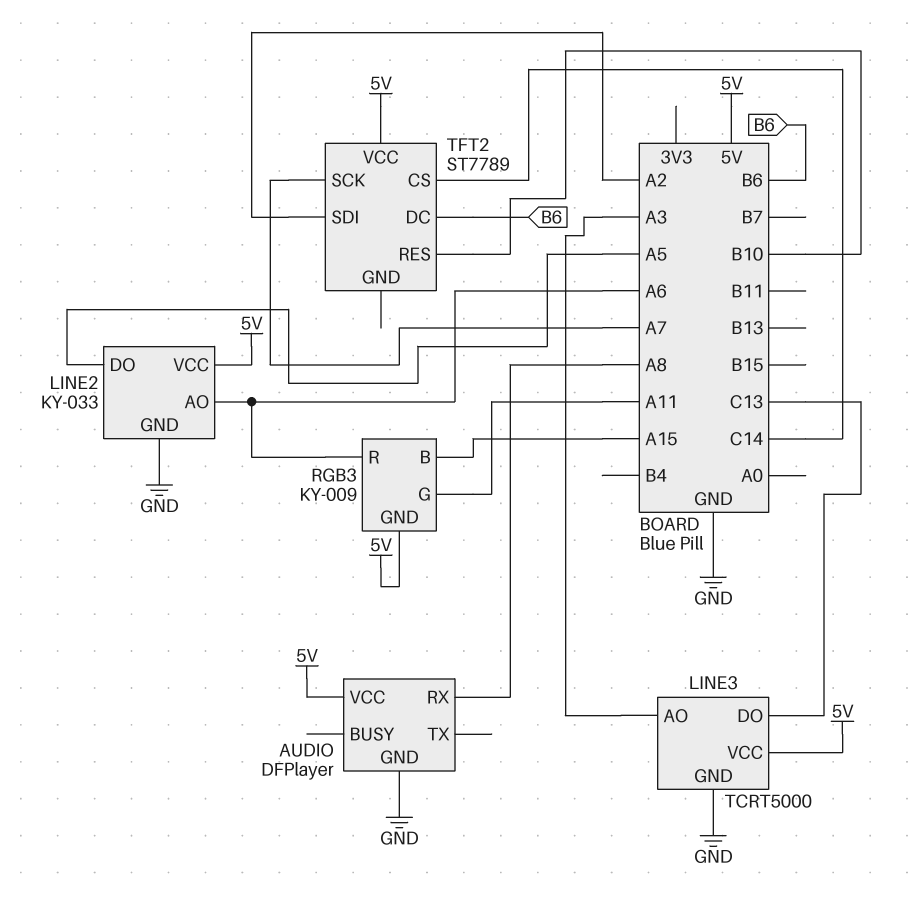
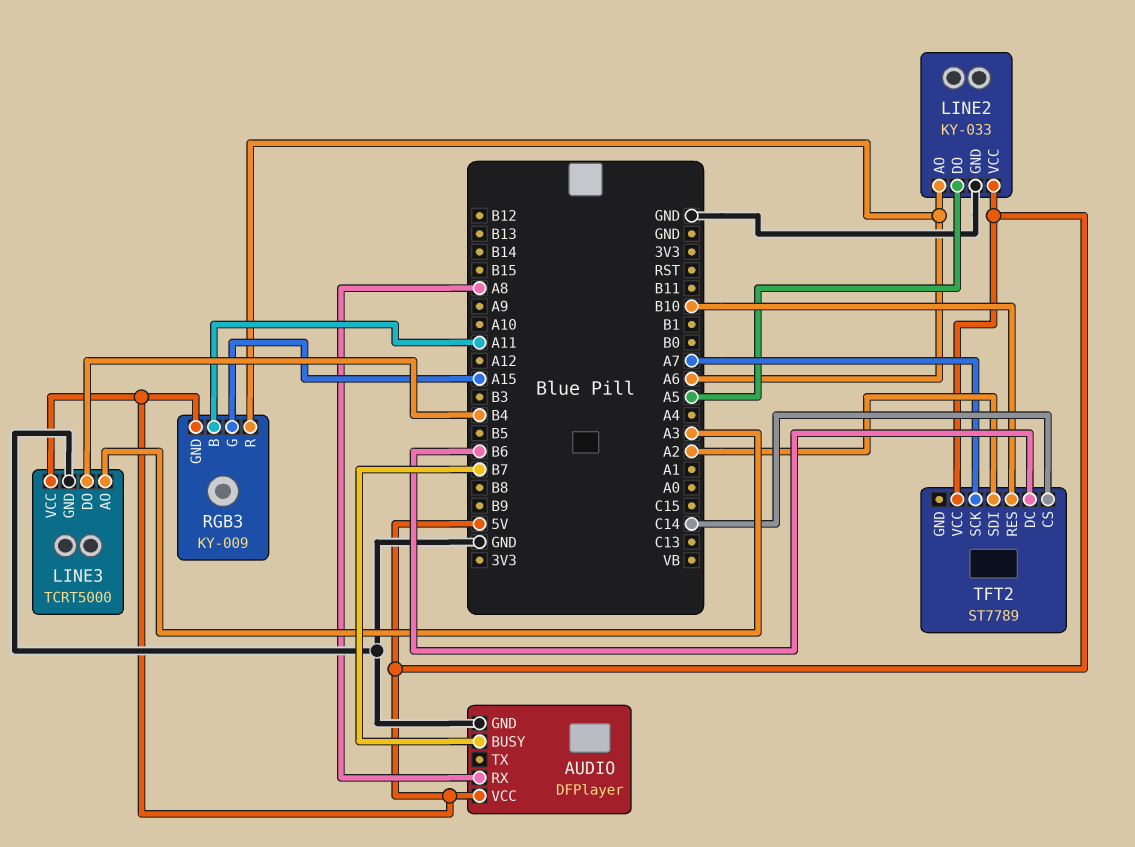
AUDIO pin BUSY: none -> B7
LINE3 pin DO: C13 -> B4
RGB3 pin B: A15 -> A11
RGB3 pin G: A11 -> A15

